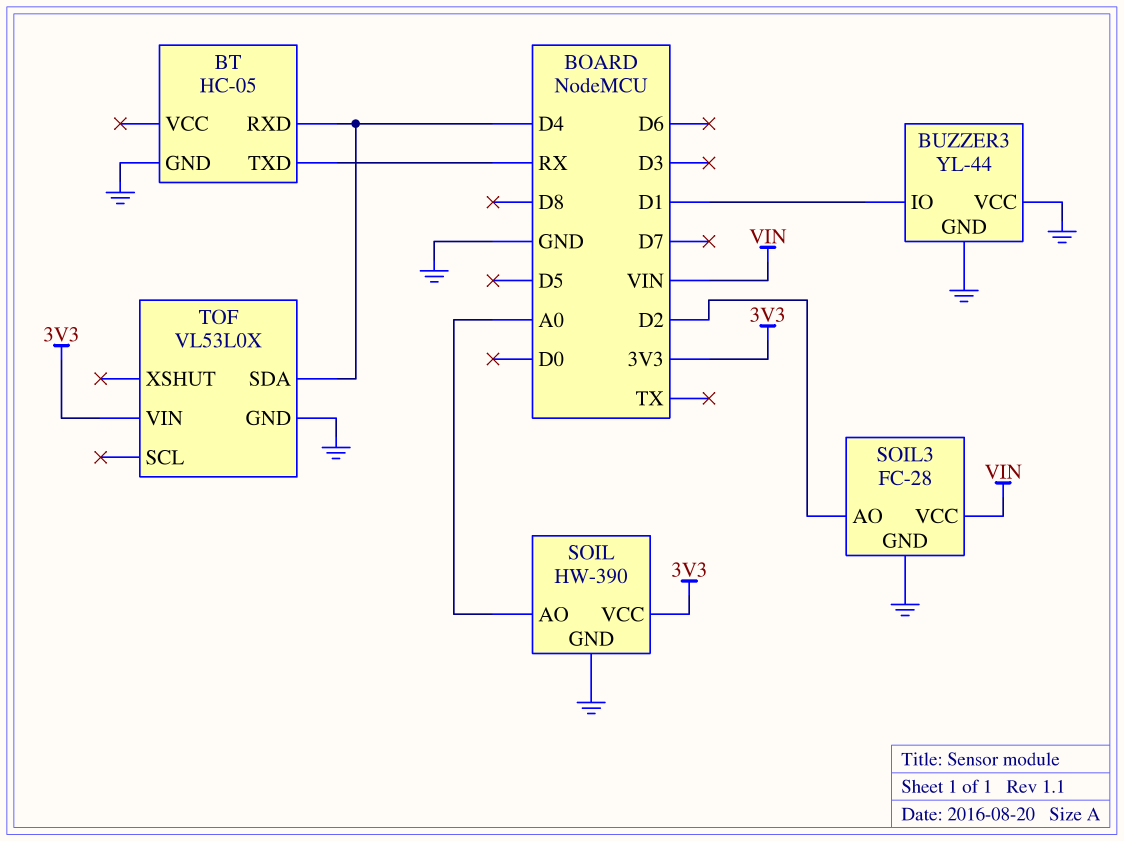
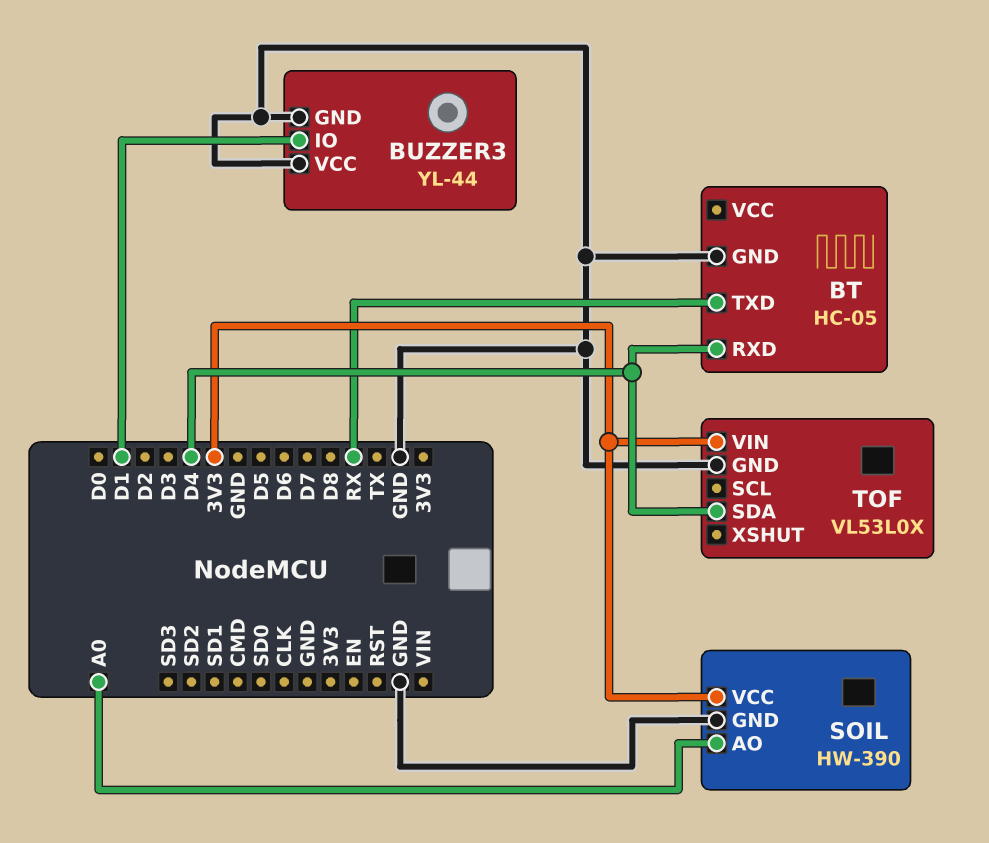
SOIL3: FC-28 -> none
SOIL3 pin AO: D2 -> none
SOIL3 pin GND: GND -> none
SOIL3 pin VCC: VIN -> none

